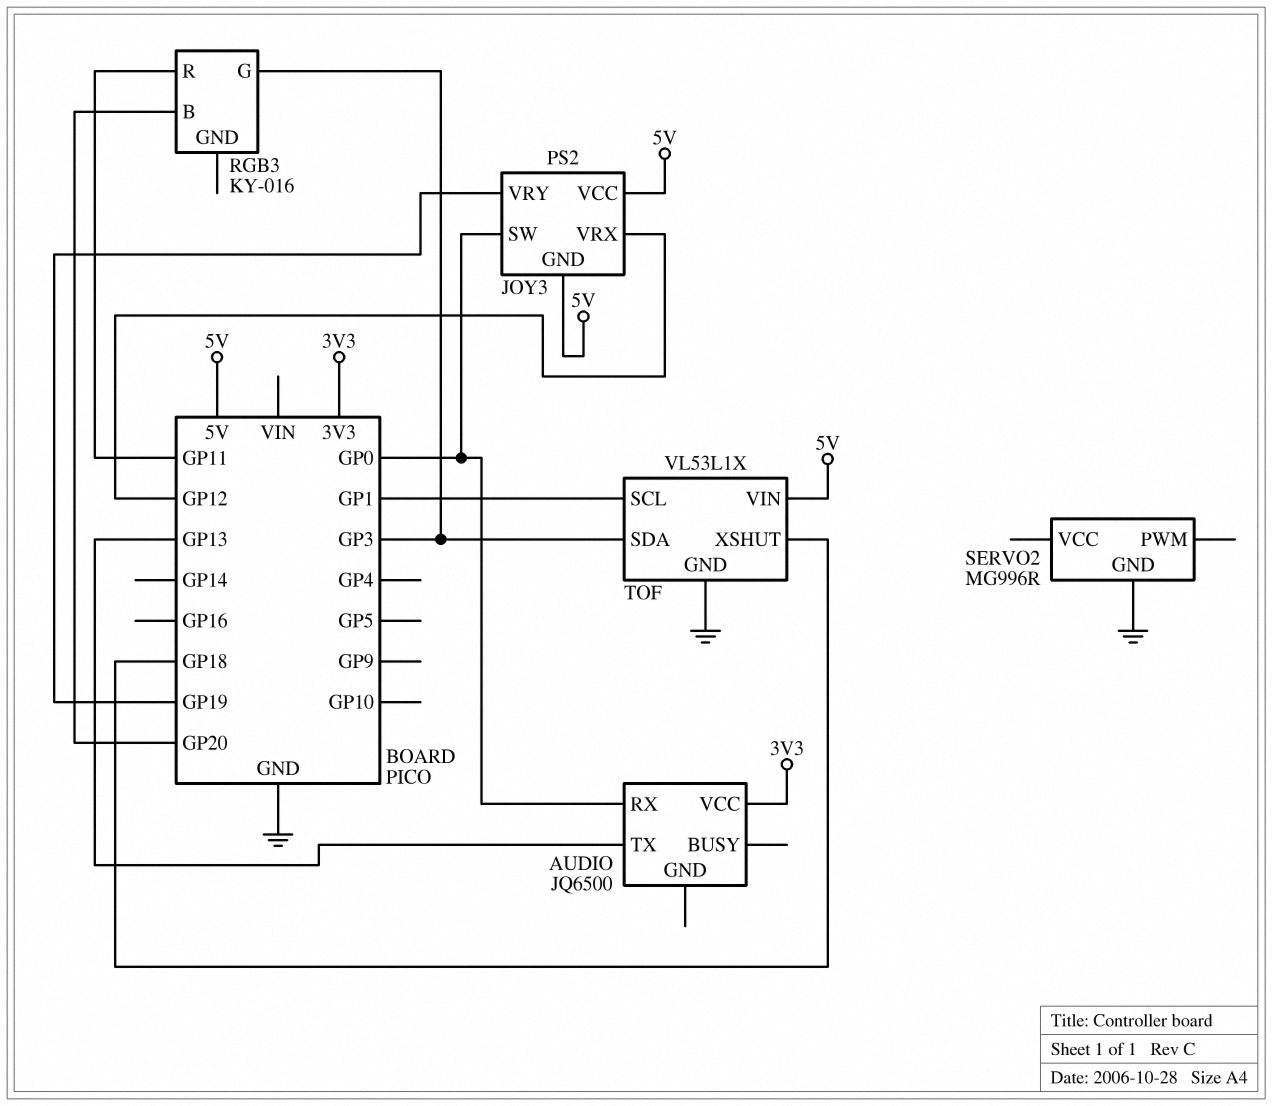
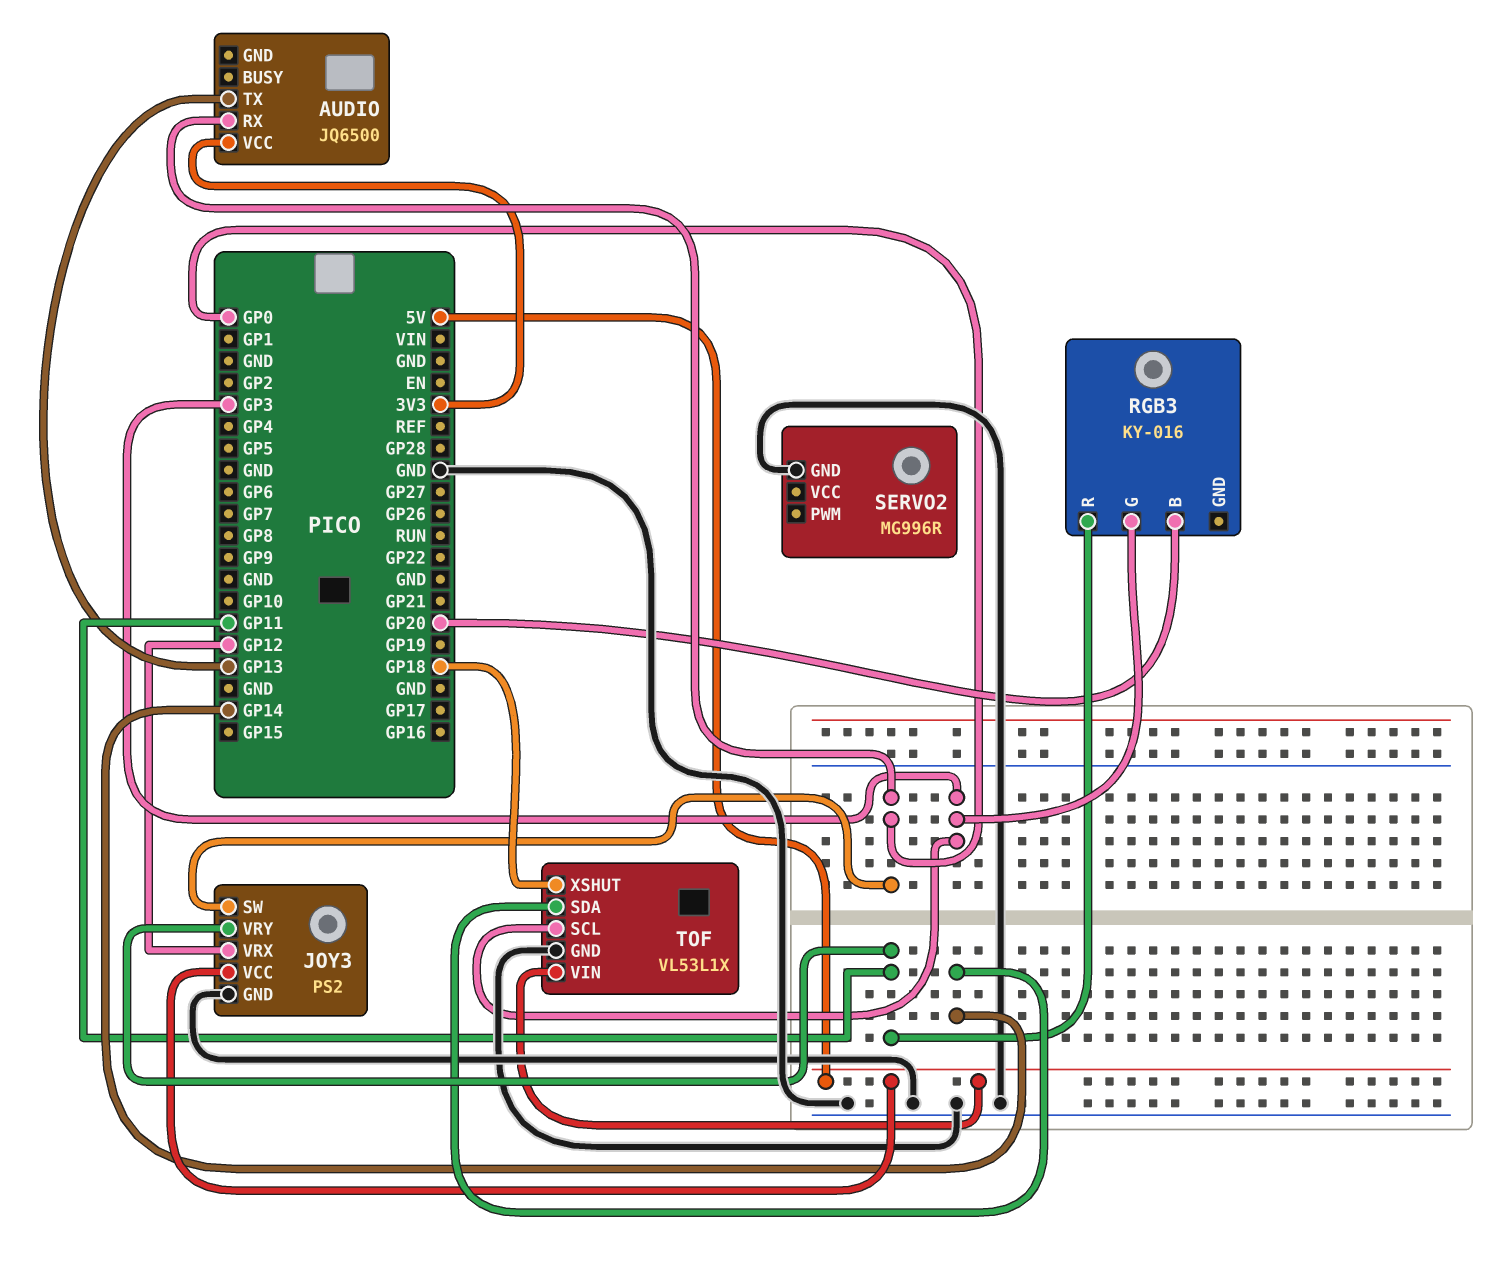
JOY3 pin GND: 5V -> GND
JOY3 pin VRY: GP19 -> GP11
TOF pin SCL: GP1 -> GP3
TOF pin SDA: GP3 -> GP14

